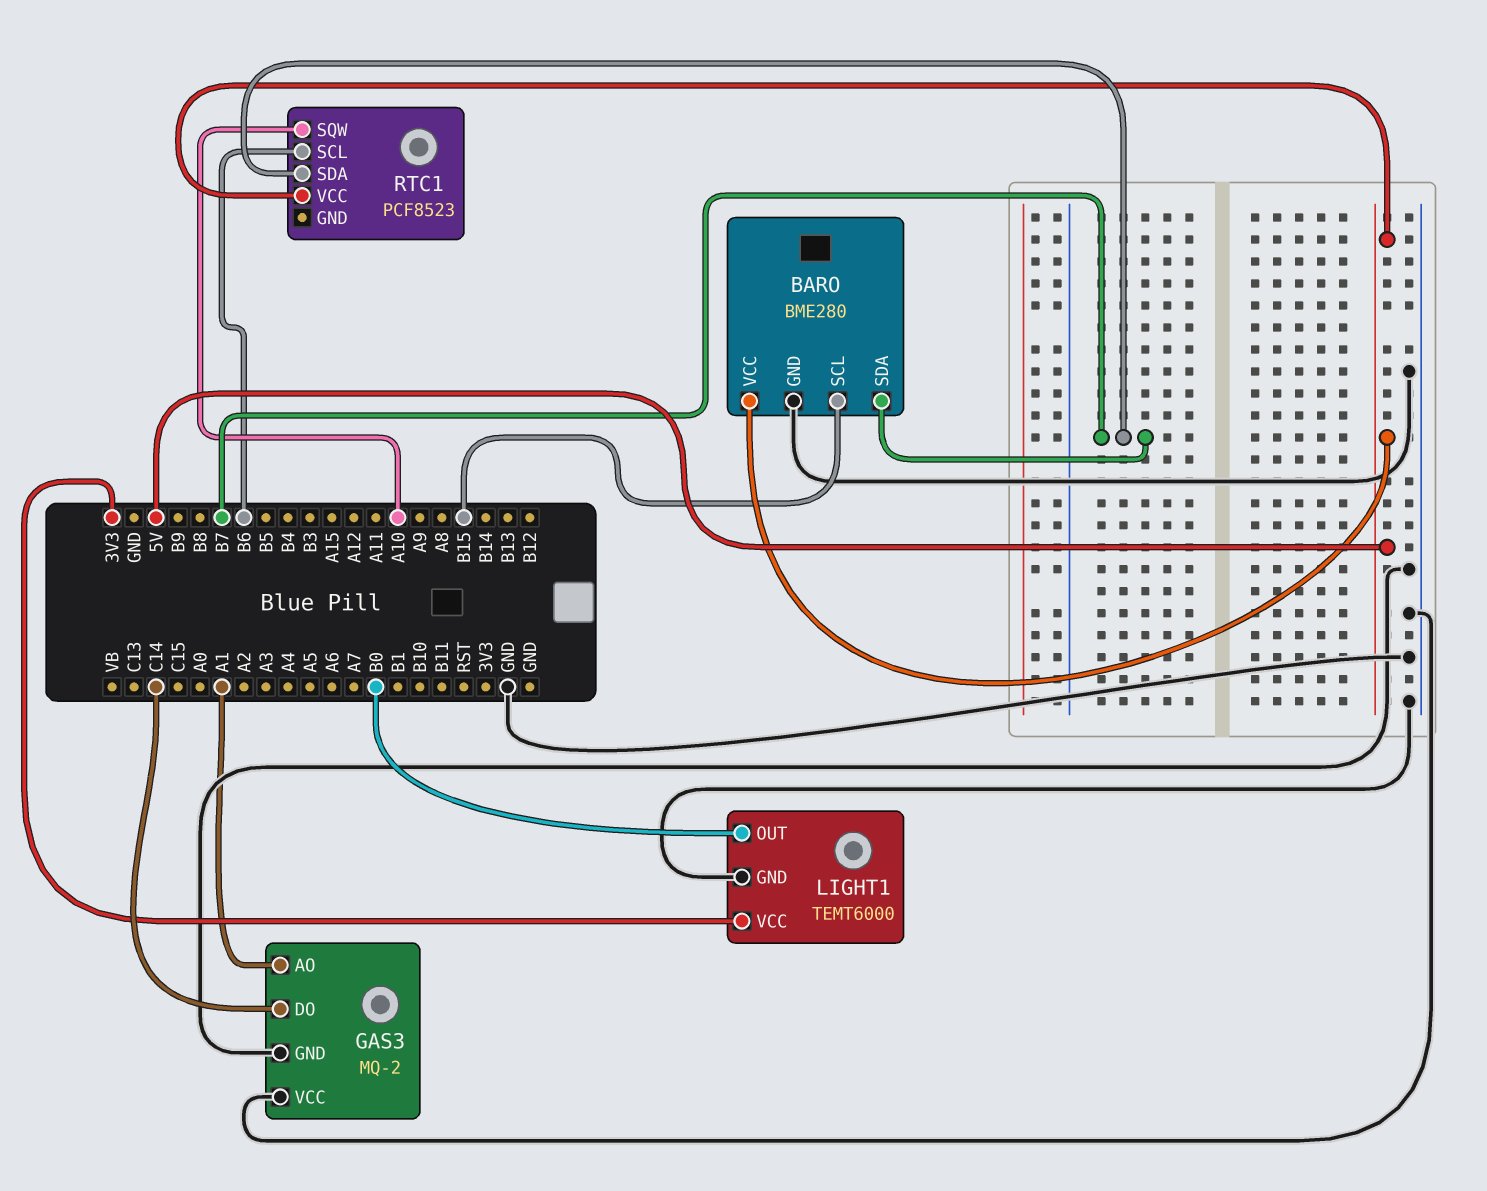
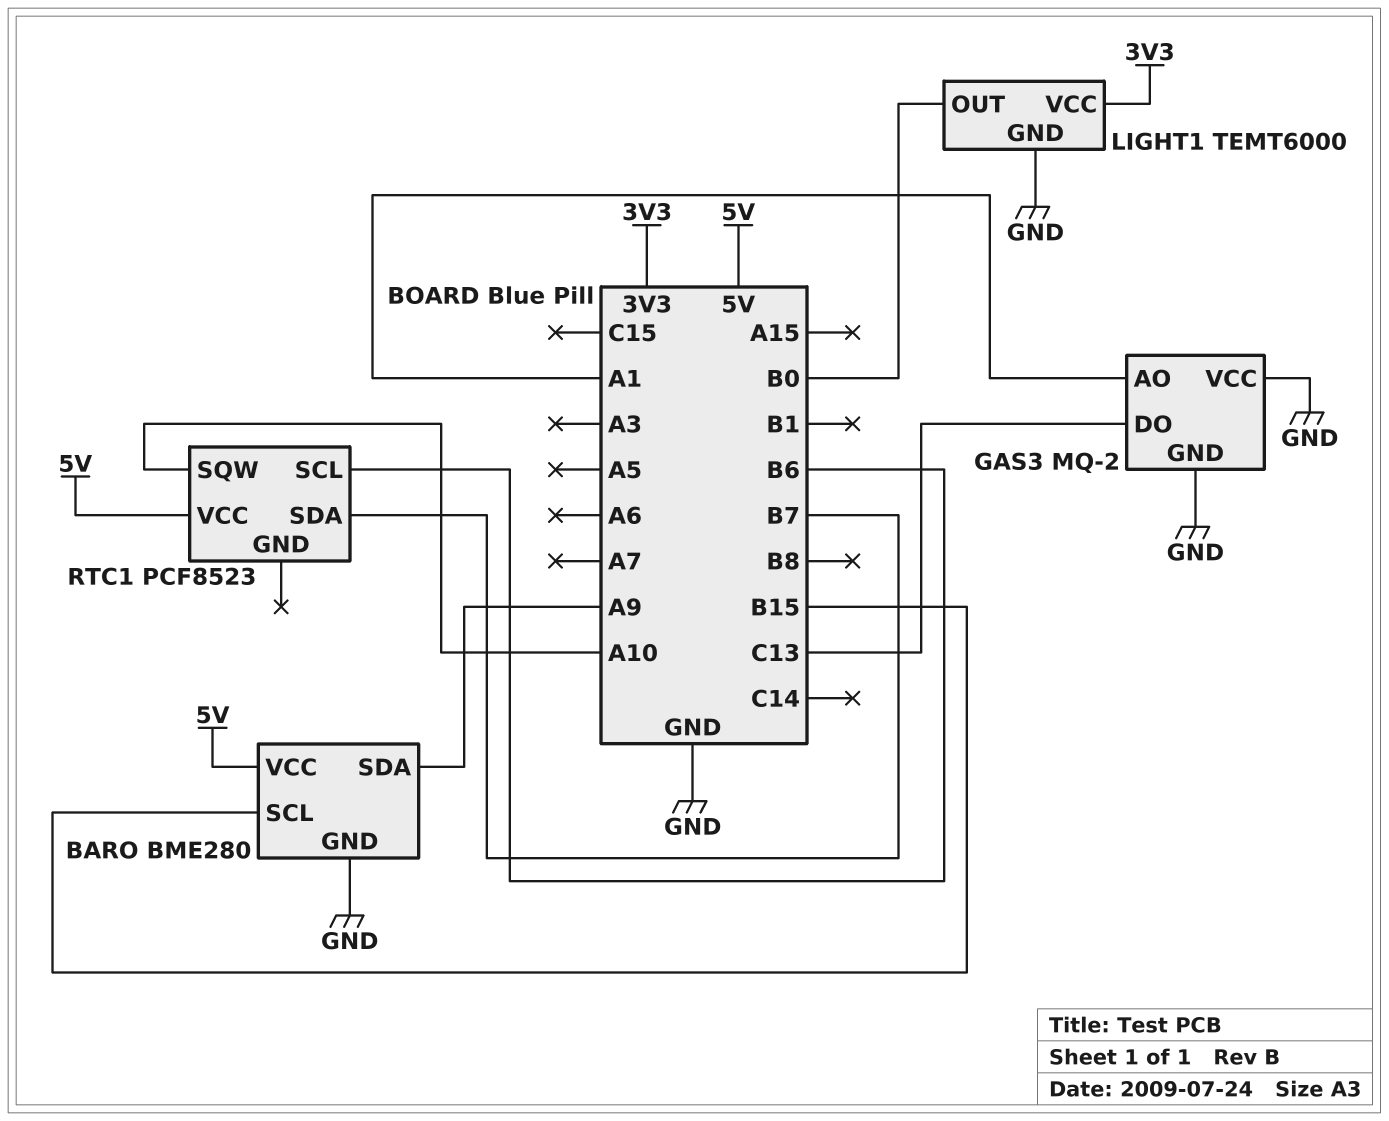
BARO pin SDA: B7 -> A9
GAS3 pin DO: C14 -> C13

